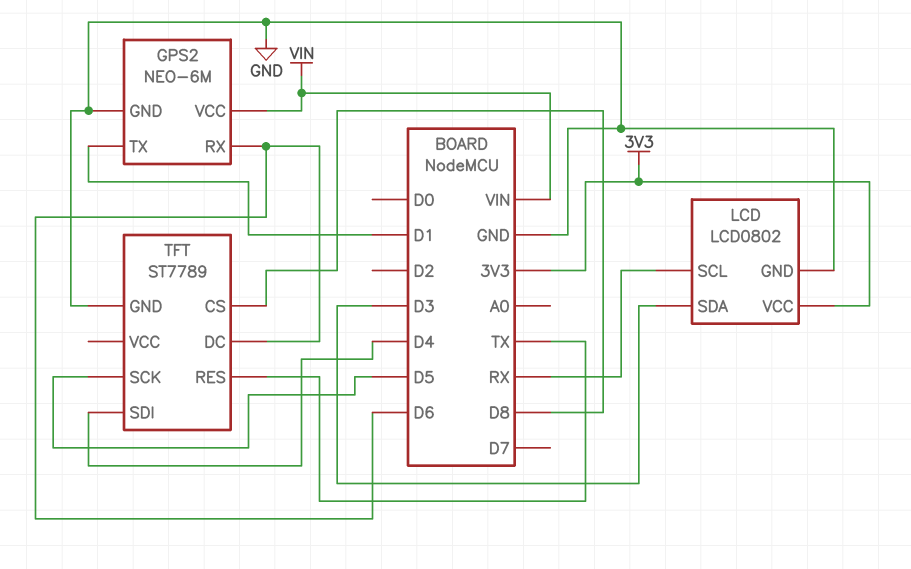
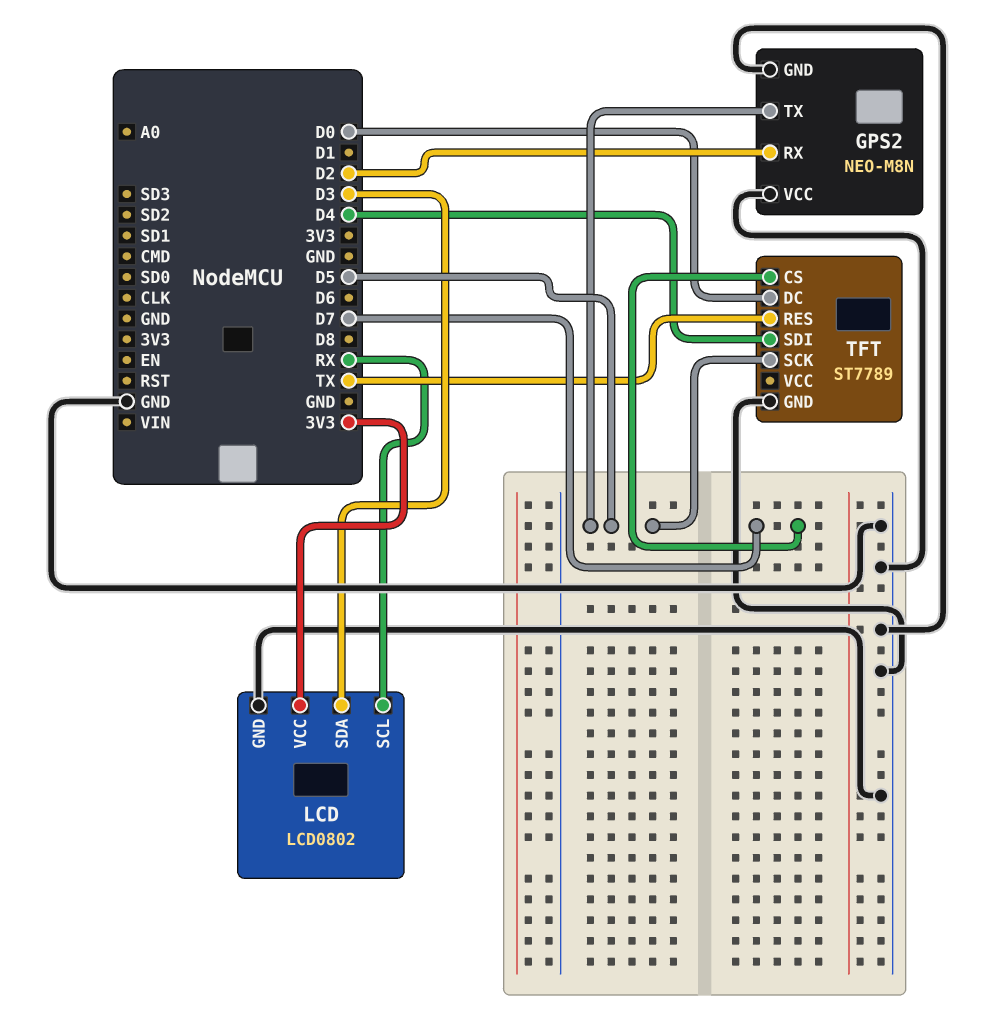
GPS2: NEO-6M -> NEO-M8N
GPS2 pin RX: D6 -> D2
GPS2 pin TX: D1 -> D5
GPS2 pin VCC: VIN -> GND
TFT pin CS: D8 -> D7
TFT pin DC: D6 -> D0

